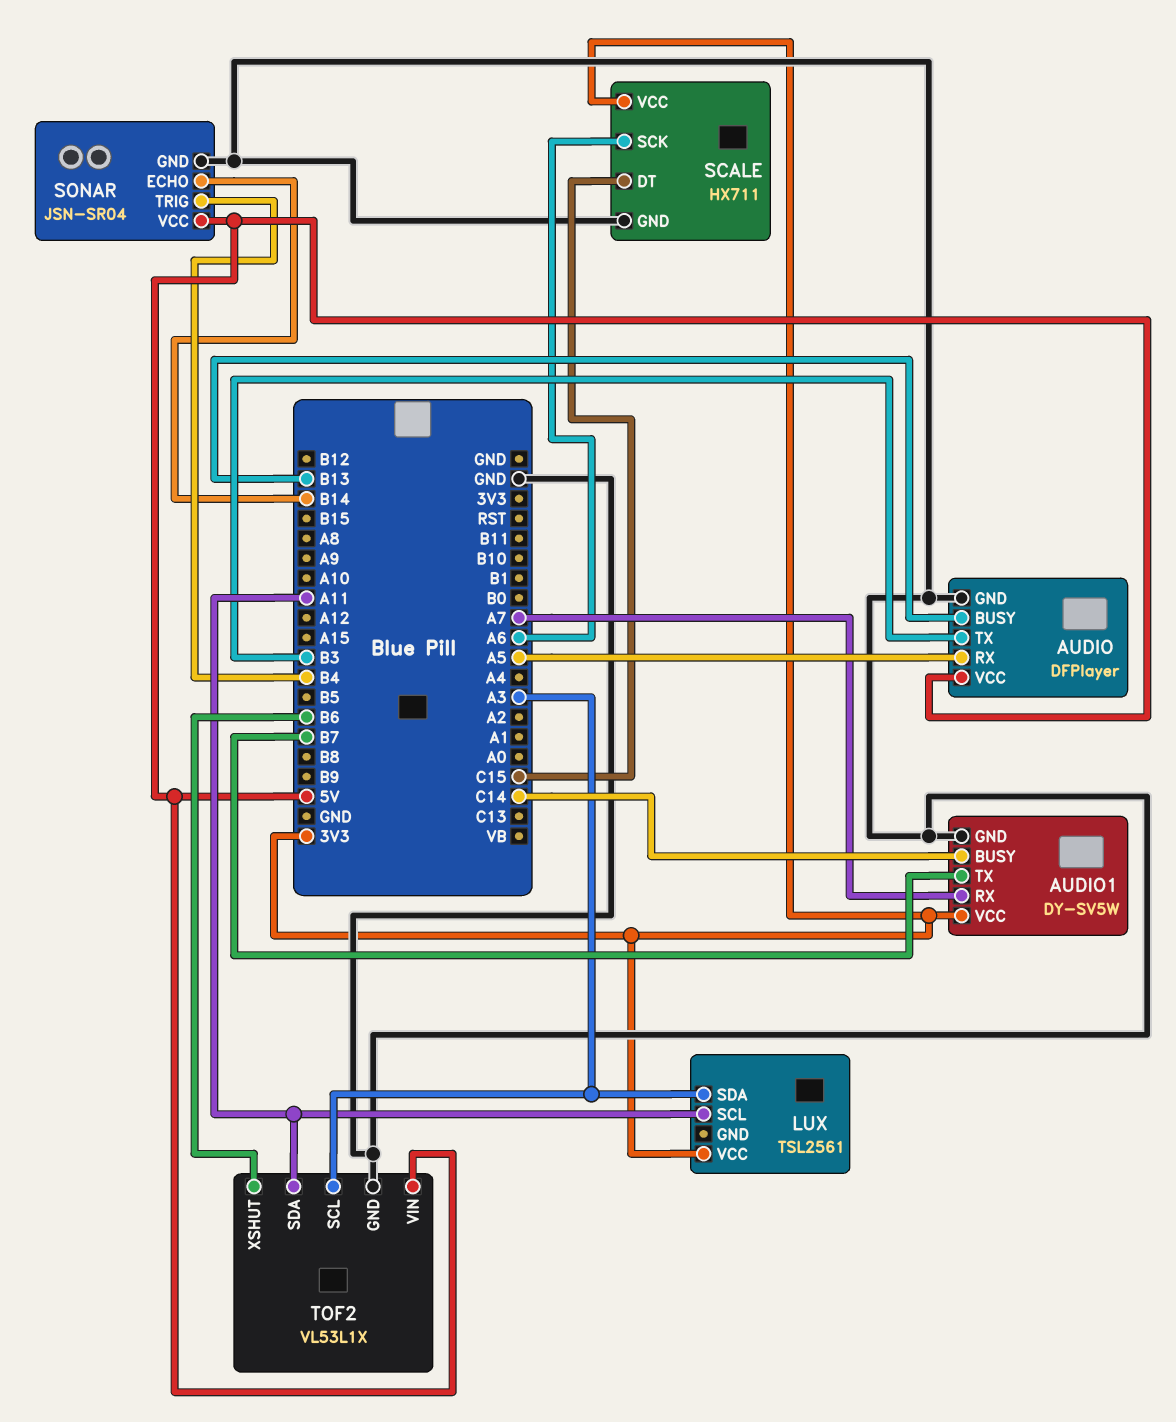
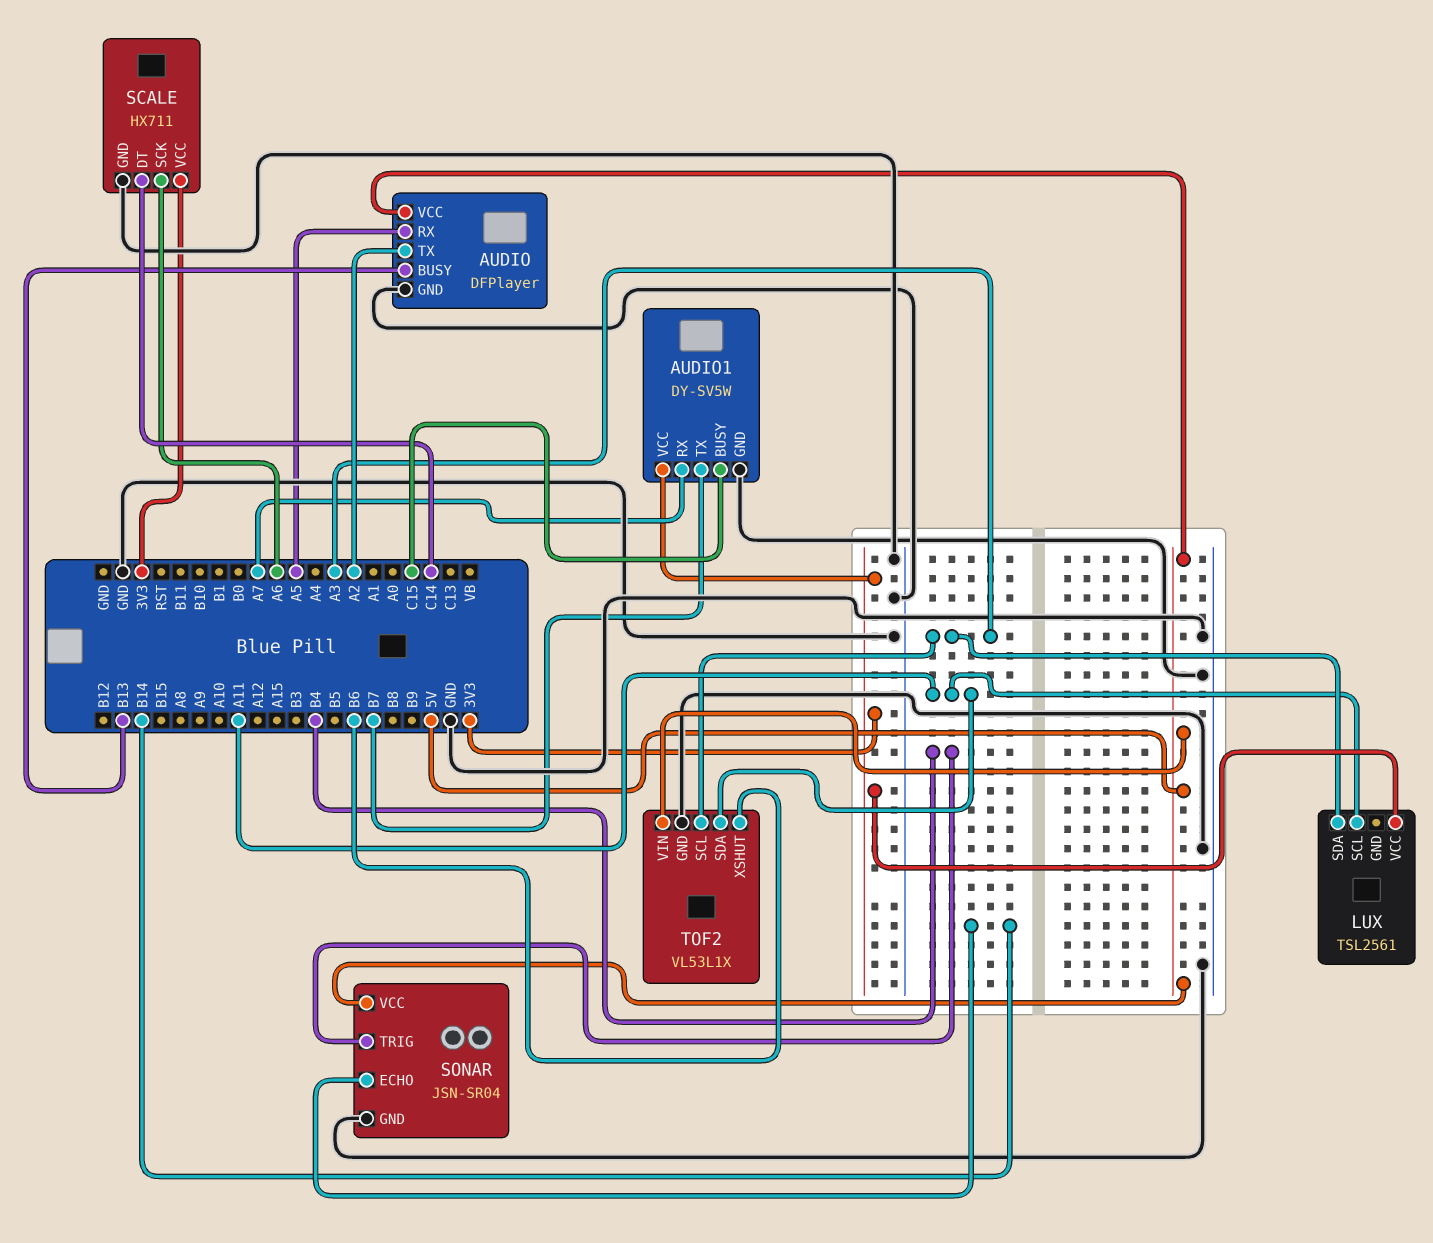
AUDIO pin TX: B3 -> A2
AUDIO1 pin BUSY: C14 -> C15
SCALE pin DT: C15 -> C14

